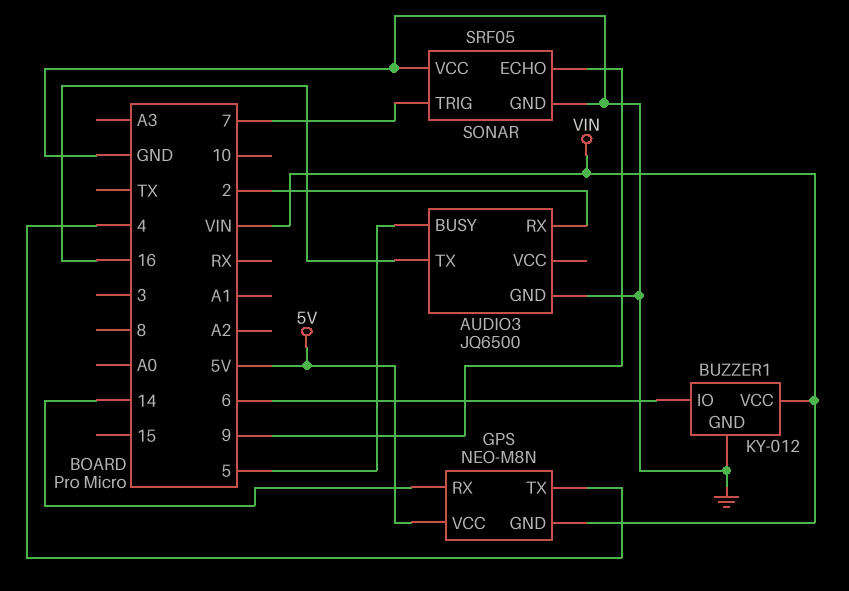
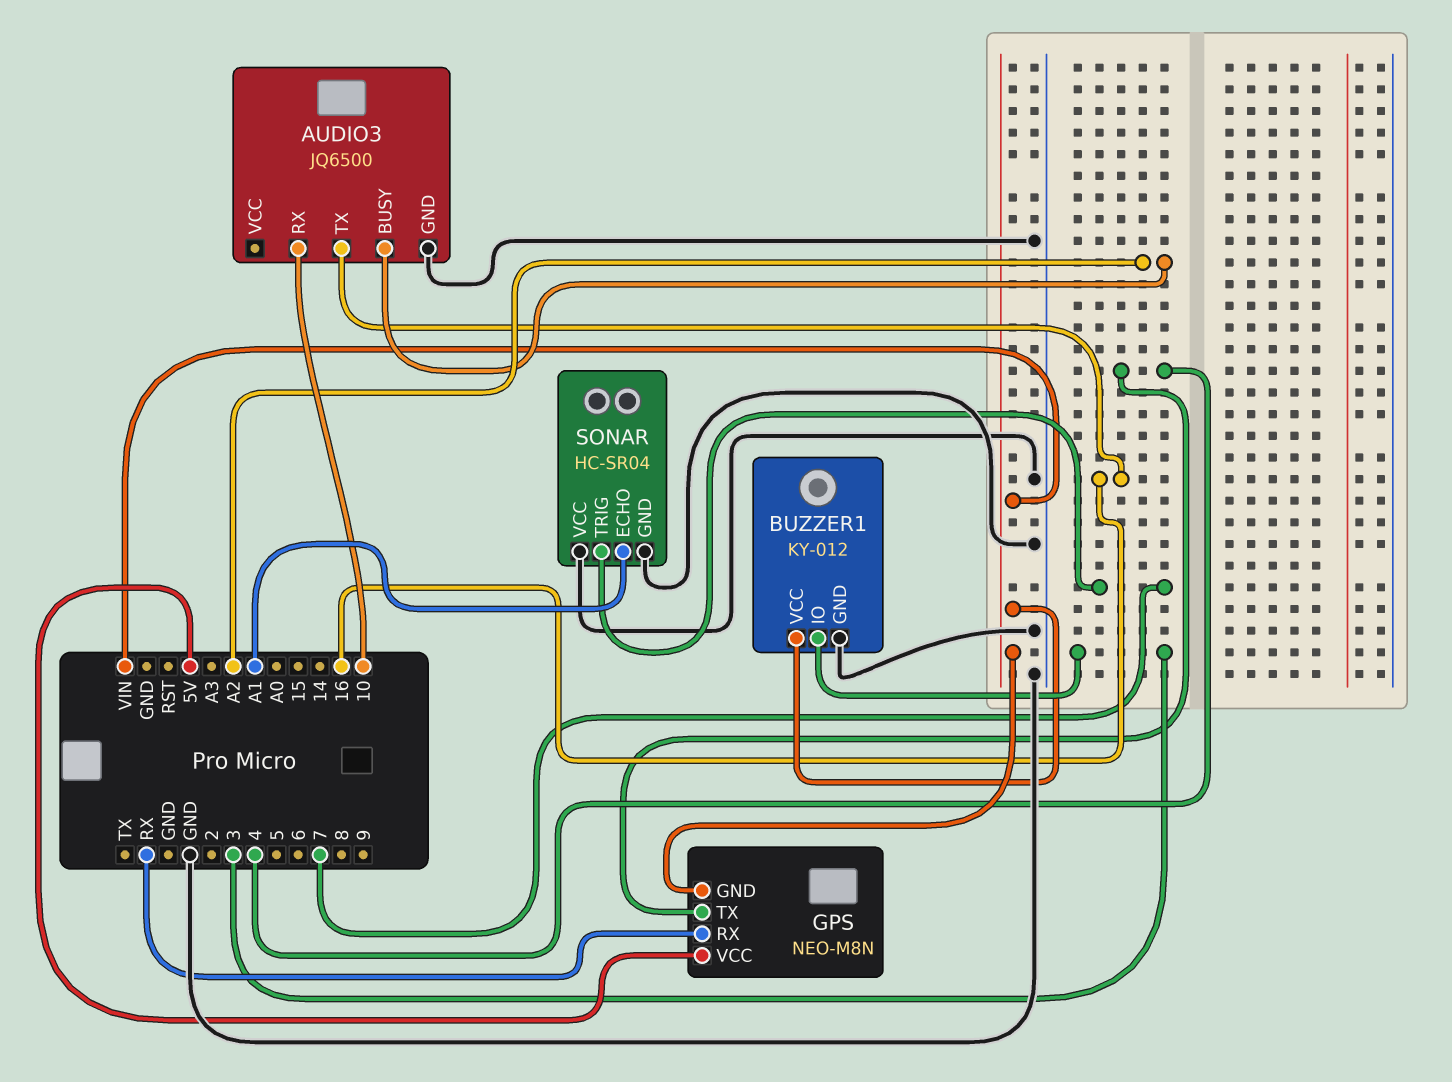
AUDIO3 pin BUSY: 5 -> A2
AUDIO3 pin RX: 2 -> 10
BUZZER1 pin IO: 6 -> 3
GPS pin RX: 14 -> RX
SONAR: SRF05 -> HC-SR04
SONAR pin ECHO: 9 -> A1

